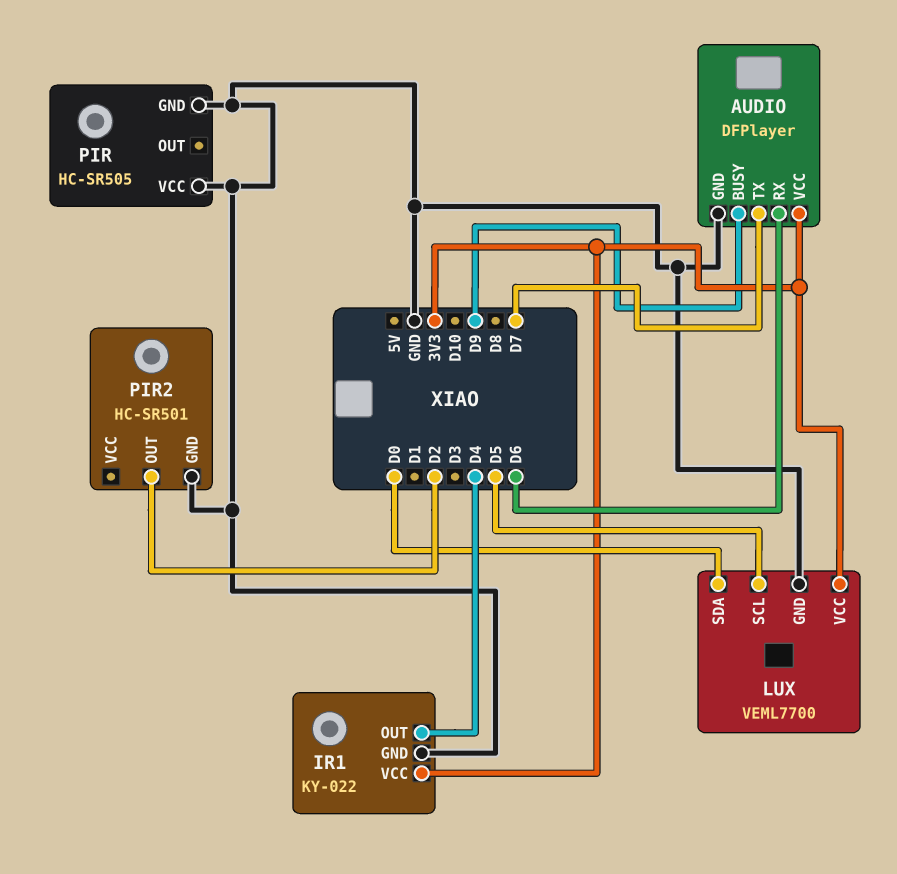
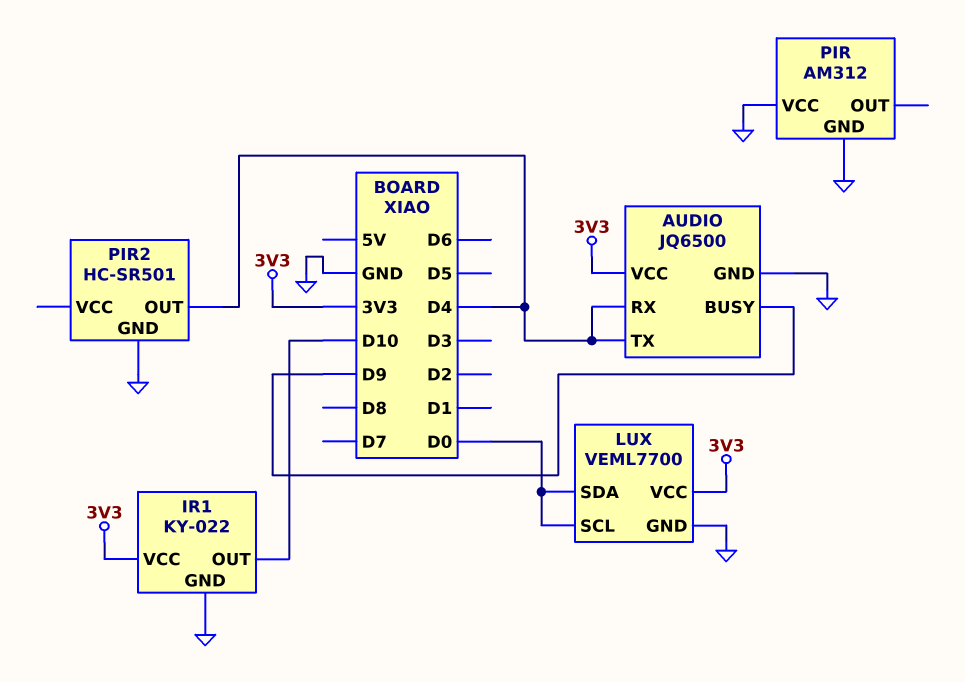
AUDIO: DFPlayer -> JQ6500
AUDIO pin RX: D6 -> D4
AUDIO pin TX: D7 -> D4
IR1 pin OUT: D4 -> D10
LUX pin SCL: D5 -> D0
PIR: HC-SR505 -> AM312
PIR2 pin OUT: D2 -> D4

